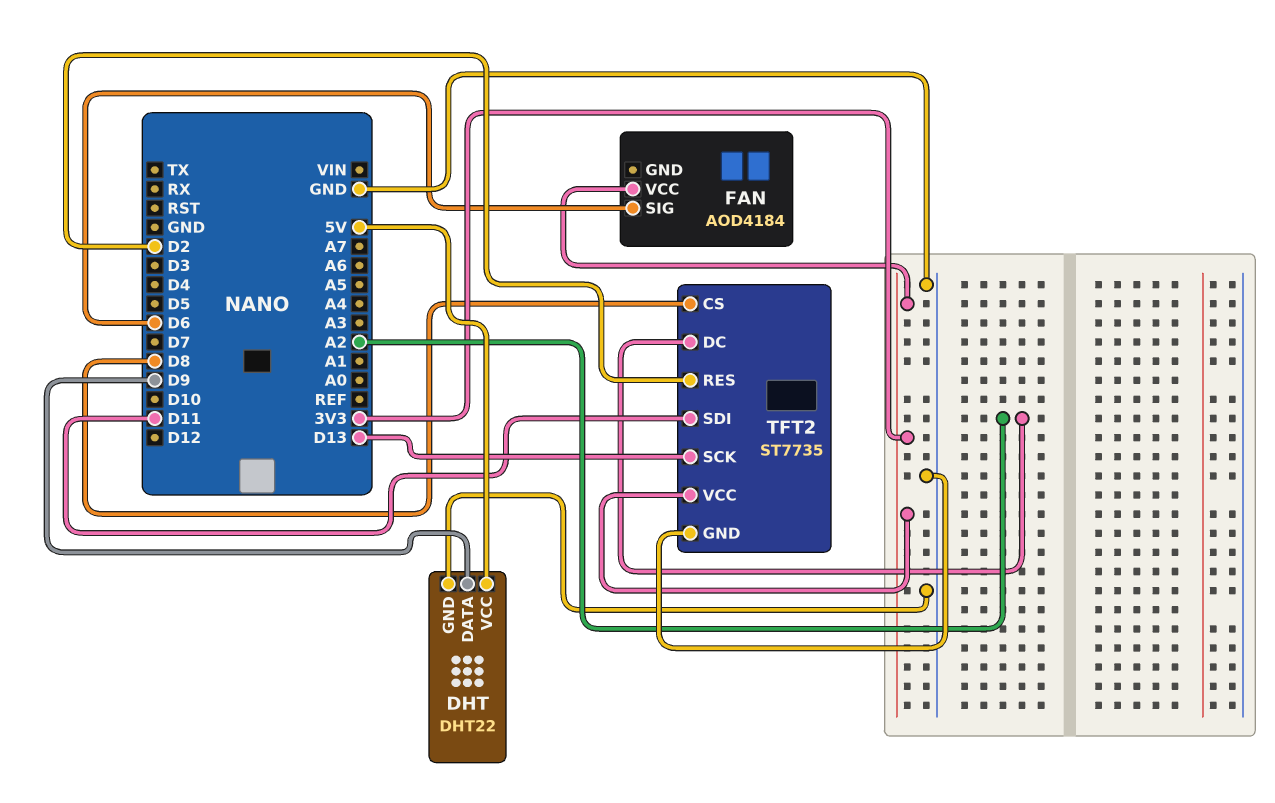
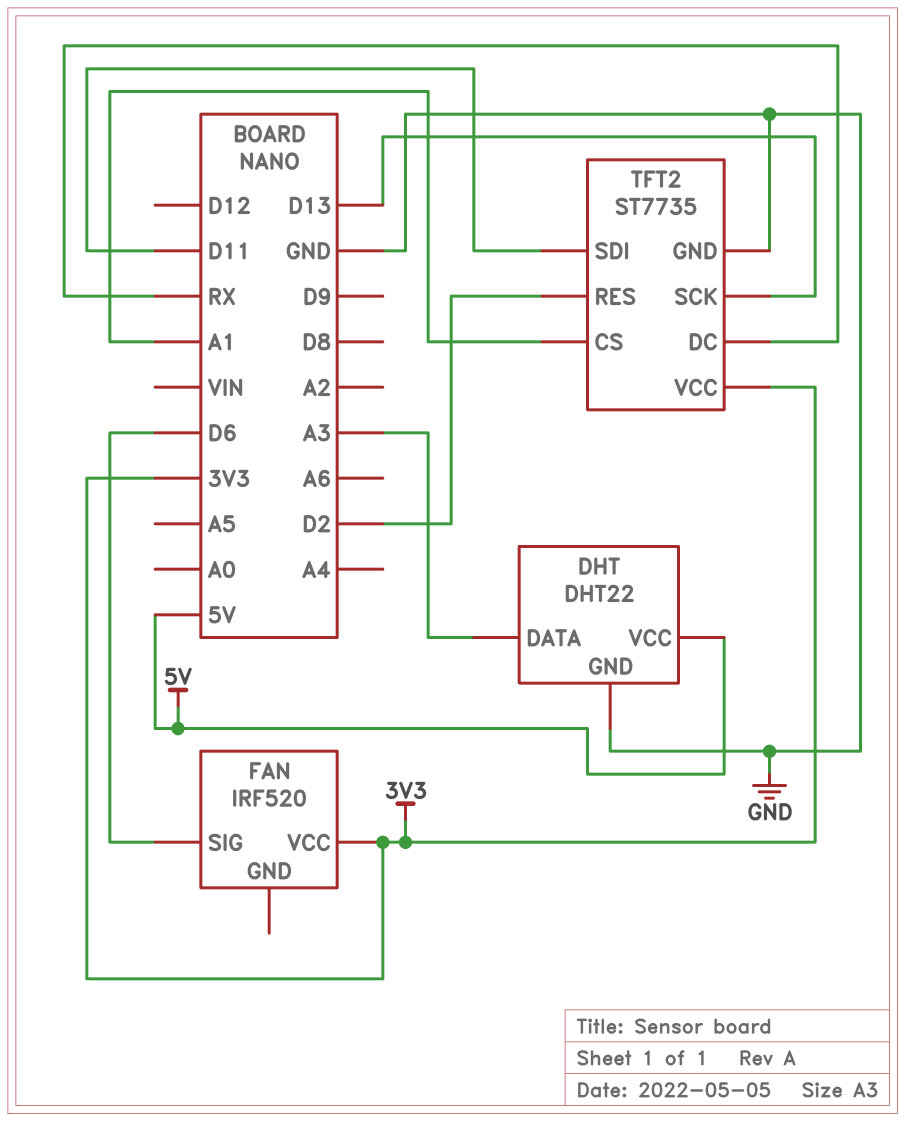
DHT pin DATA: D9 -> A3
FAN: AOD4184 -> IRF520
TFT2 pin CS: D8 -> A1
TFT2 pin DC: A2 -> RX

